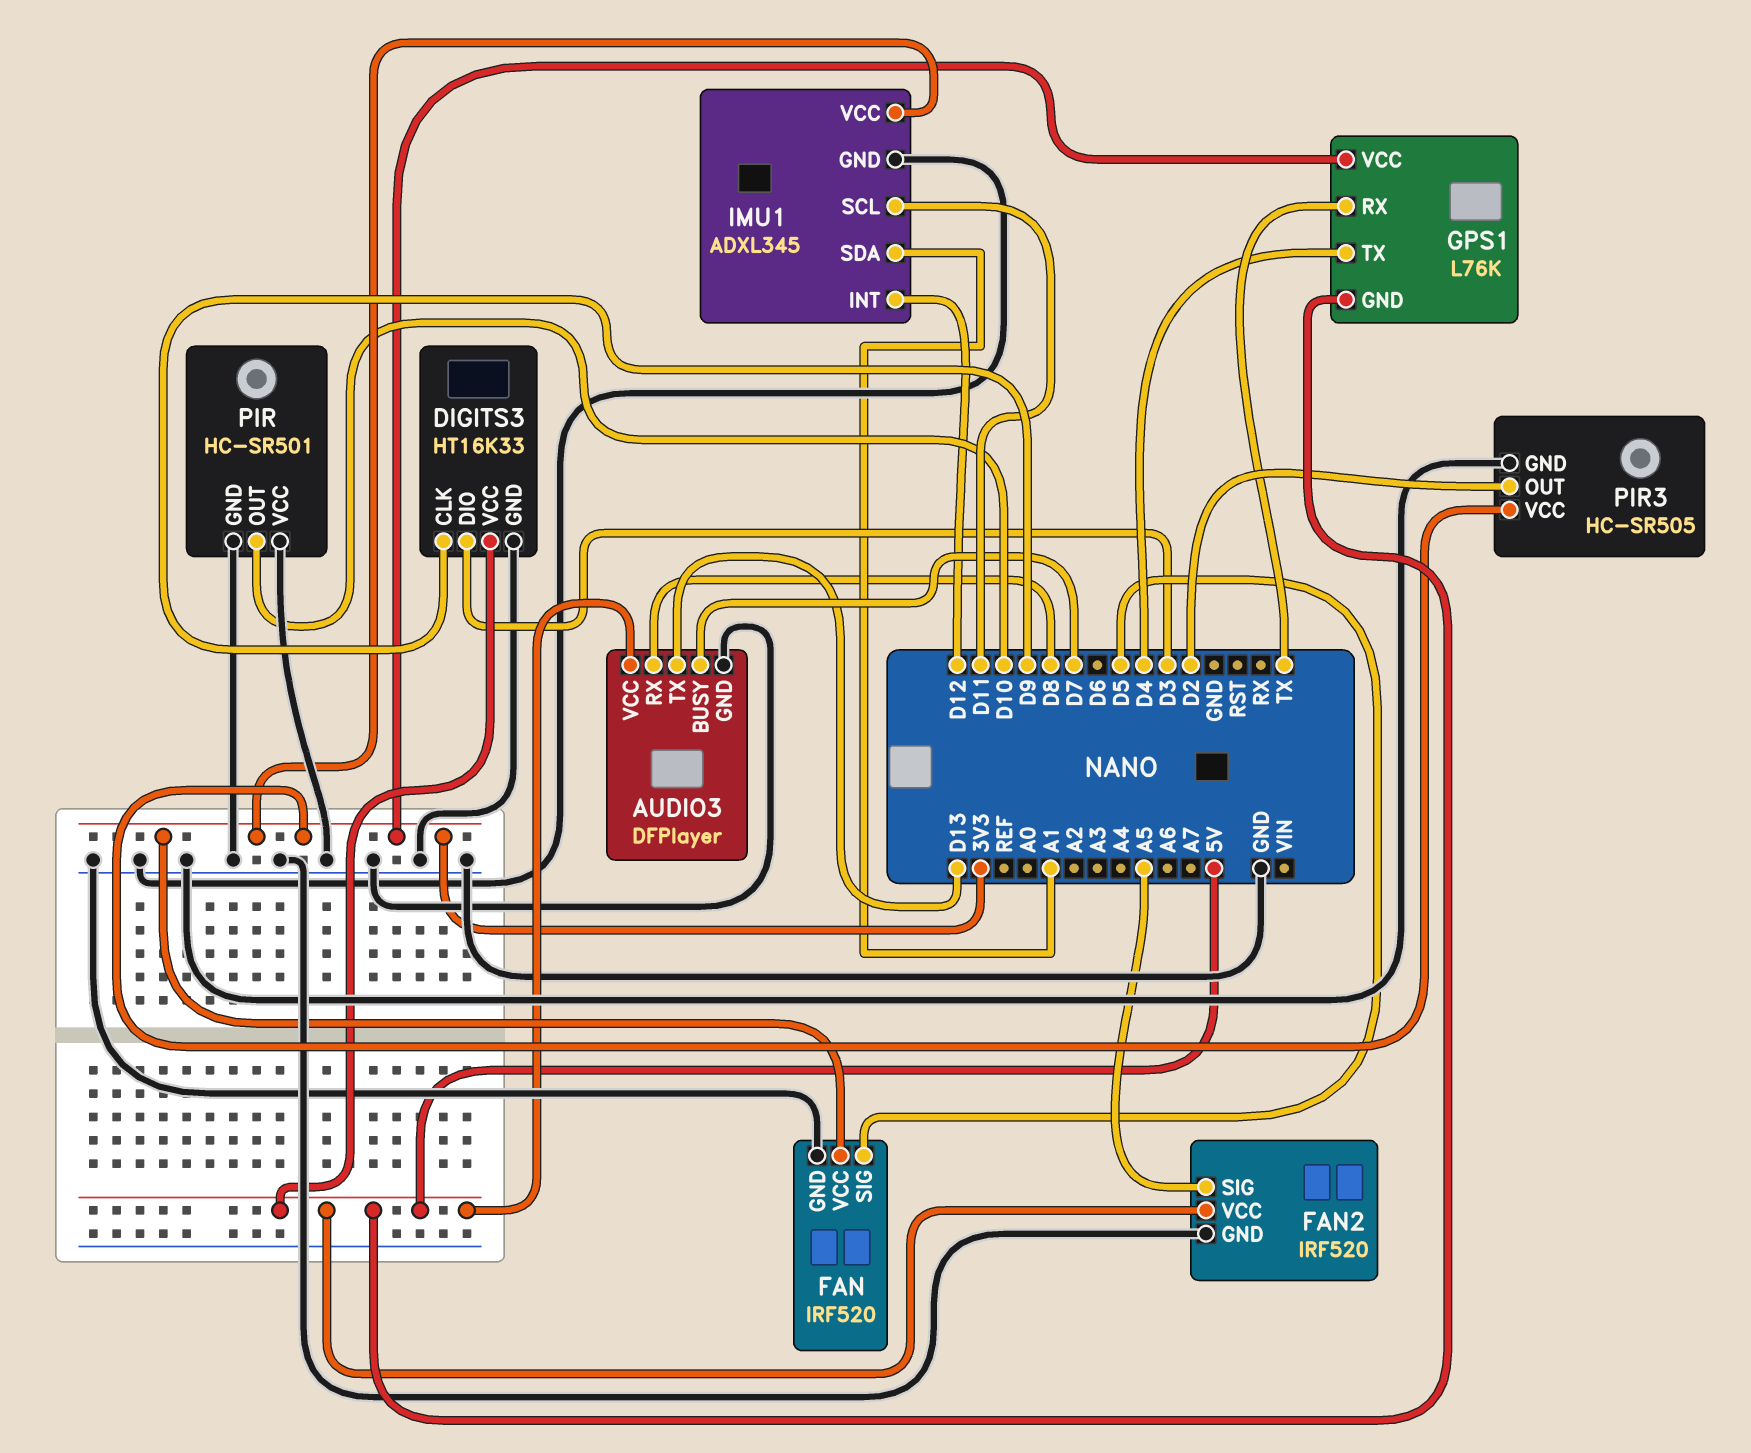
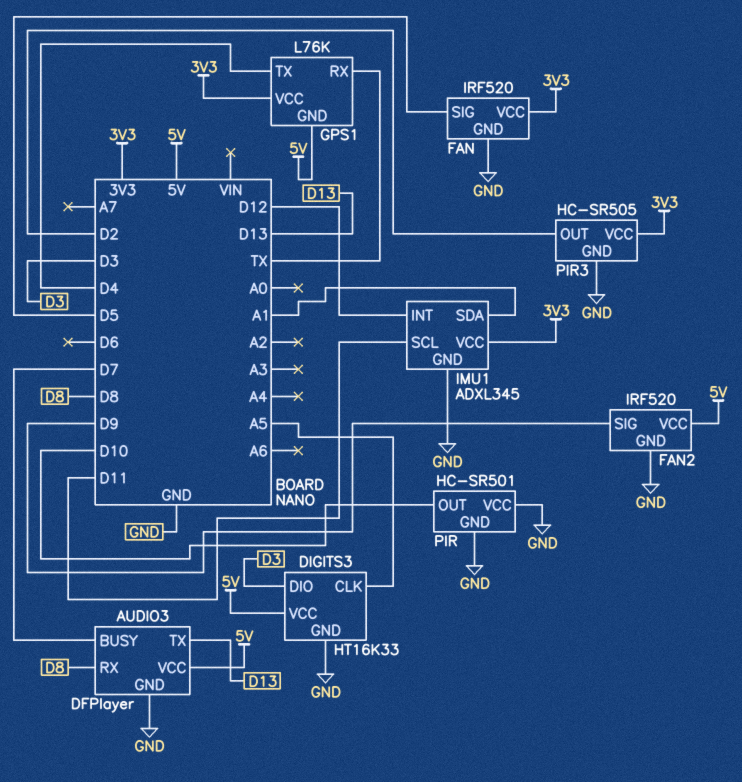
DIGITS3 pin CLK: D9 -> A5
FAN2 pin SIG: A5 -> D9

